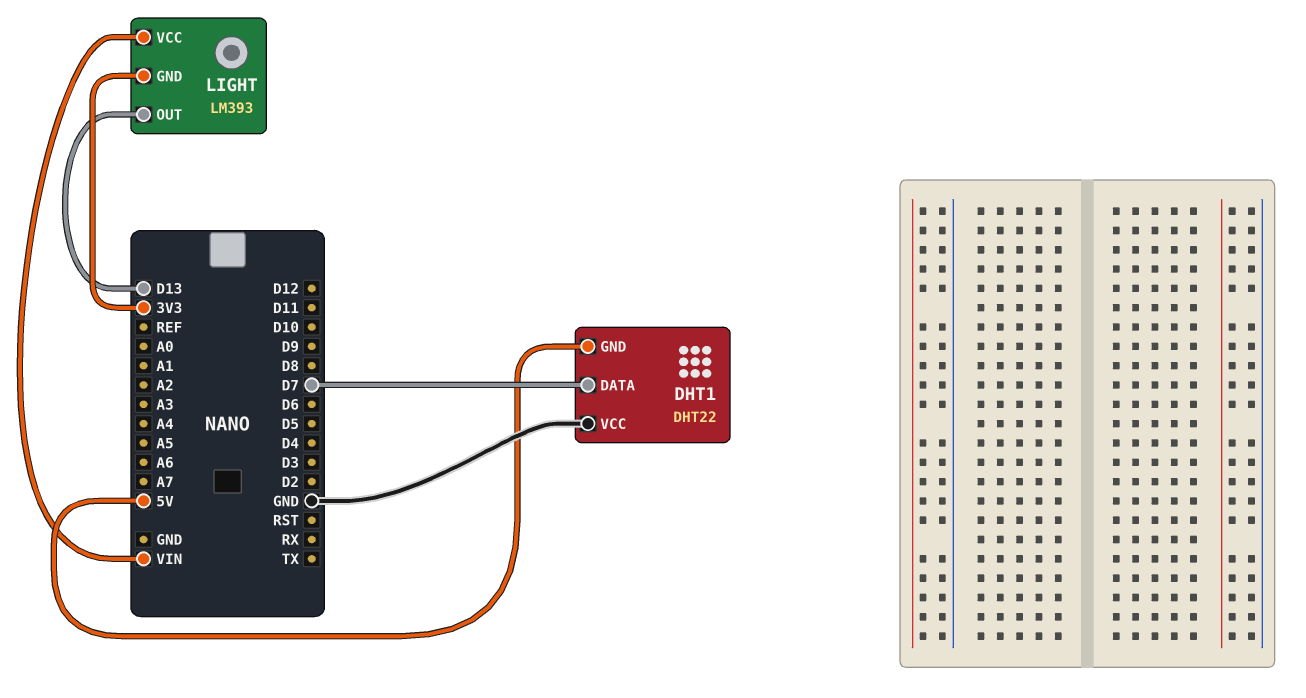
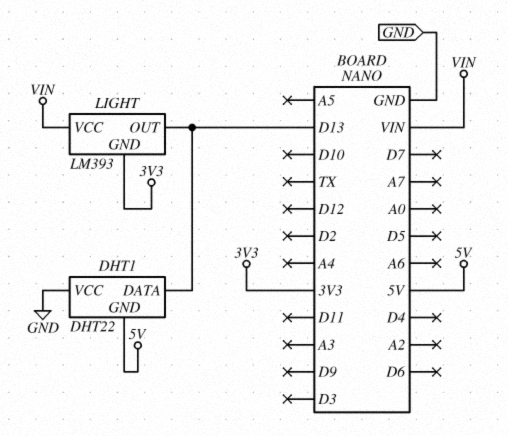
DHT1 pin DATA: D7 -> D13

